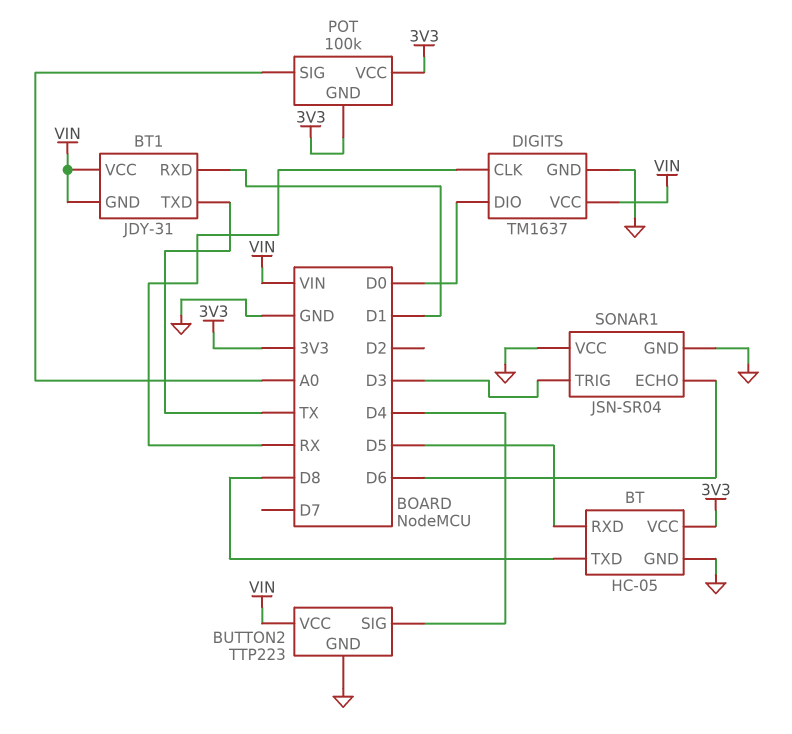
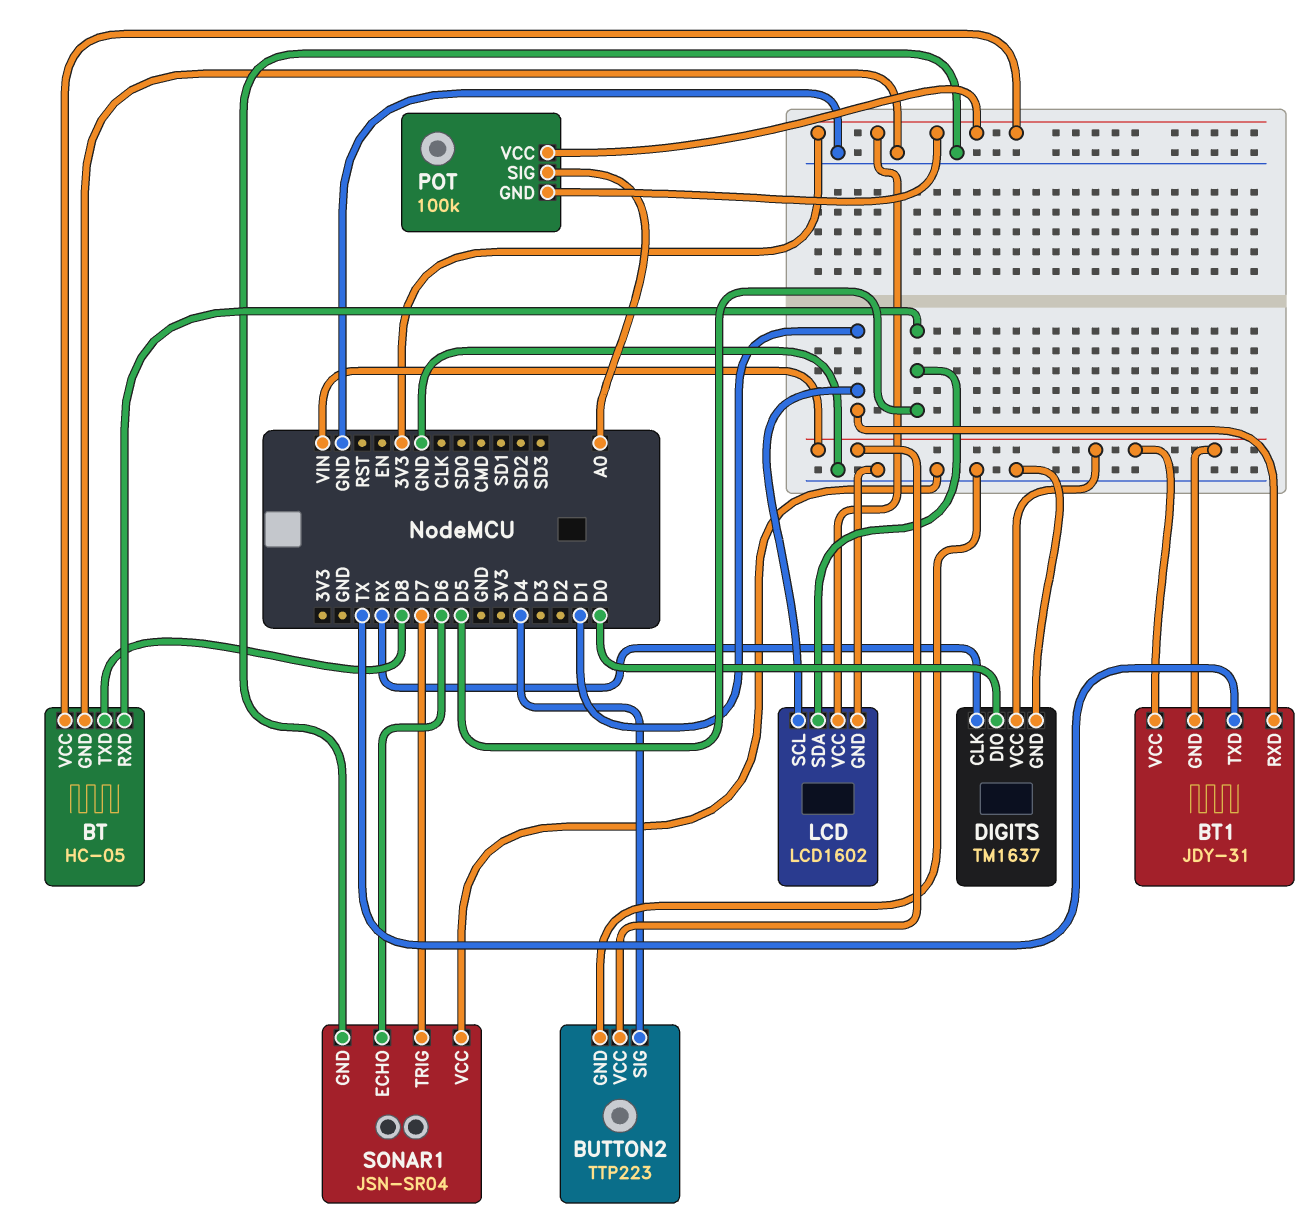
LCD: none -> LCD1602
LCD pin GND: none -> GND
LCD pin SCL: none -> D1
LCD pin SDA: none -> D5
LCD pin VCC: none -> 3V3
SONAR1 pin TRIG: D3 -> D7

